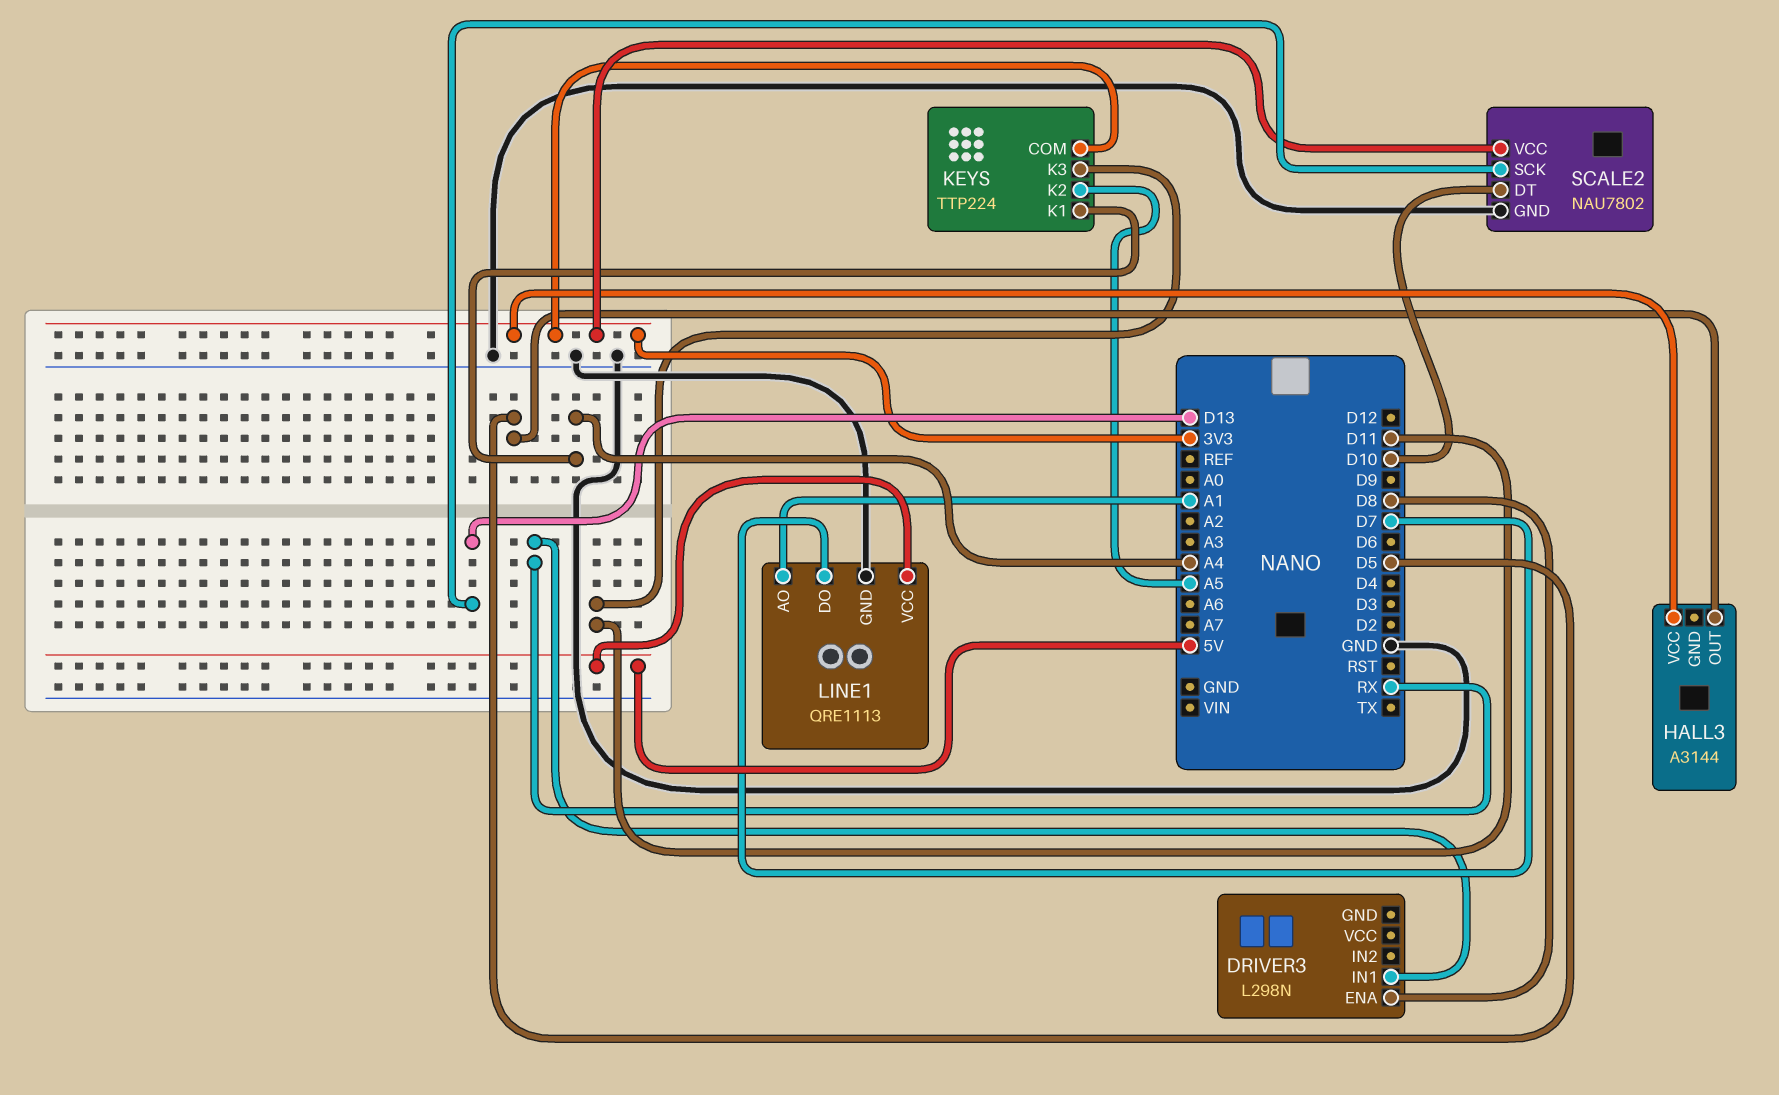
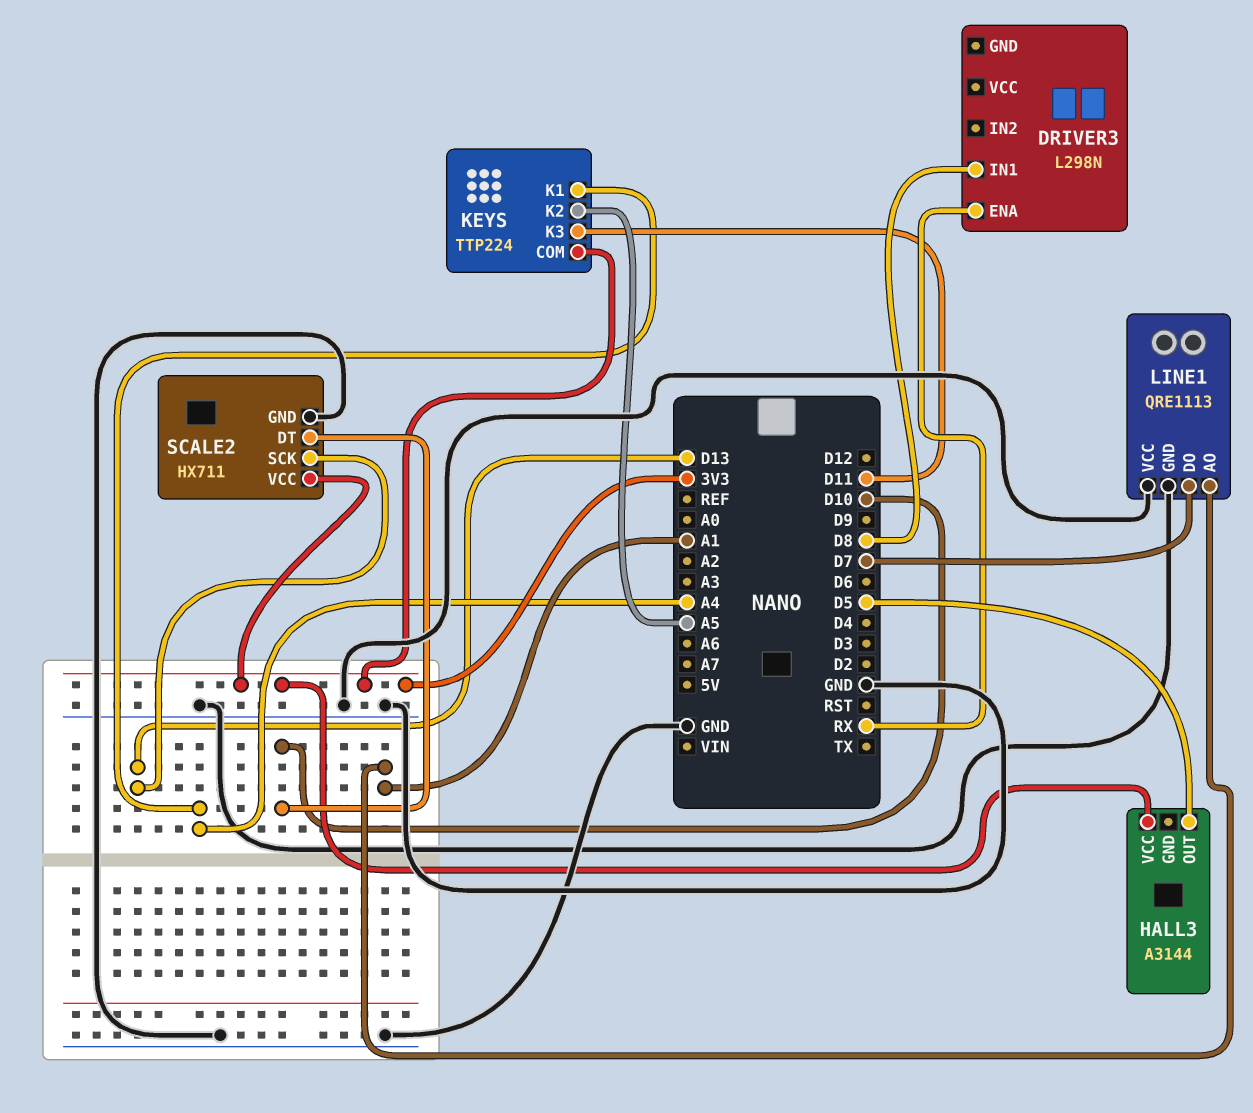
DRIVER3 pin ENA: D8 -> RX
DRIVER3 pin IN1: RX -> D8
LINE1 pin VCC: 5V -> GND
SCALE2: NAU7802 -> HX711

